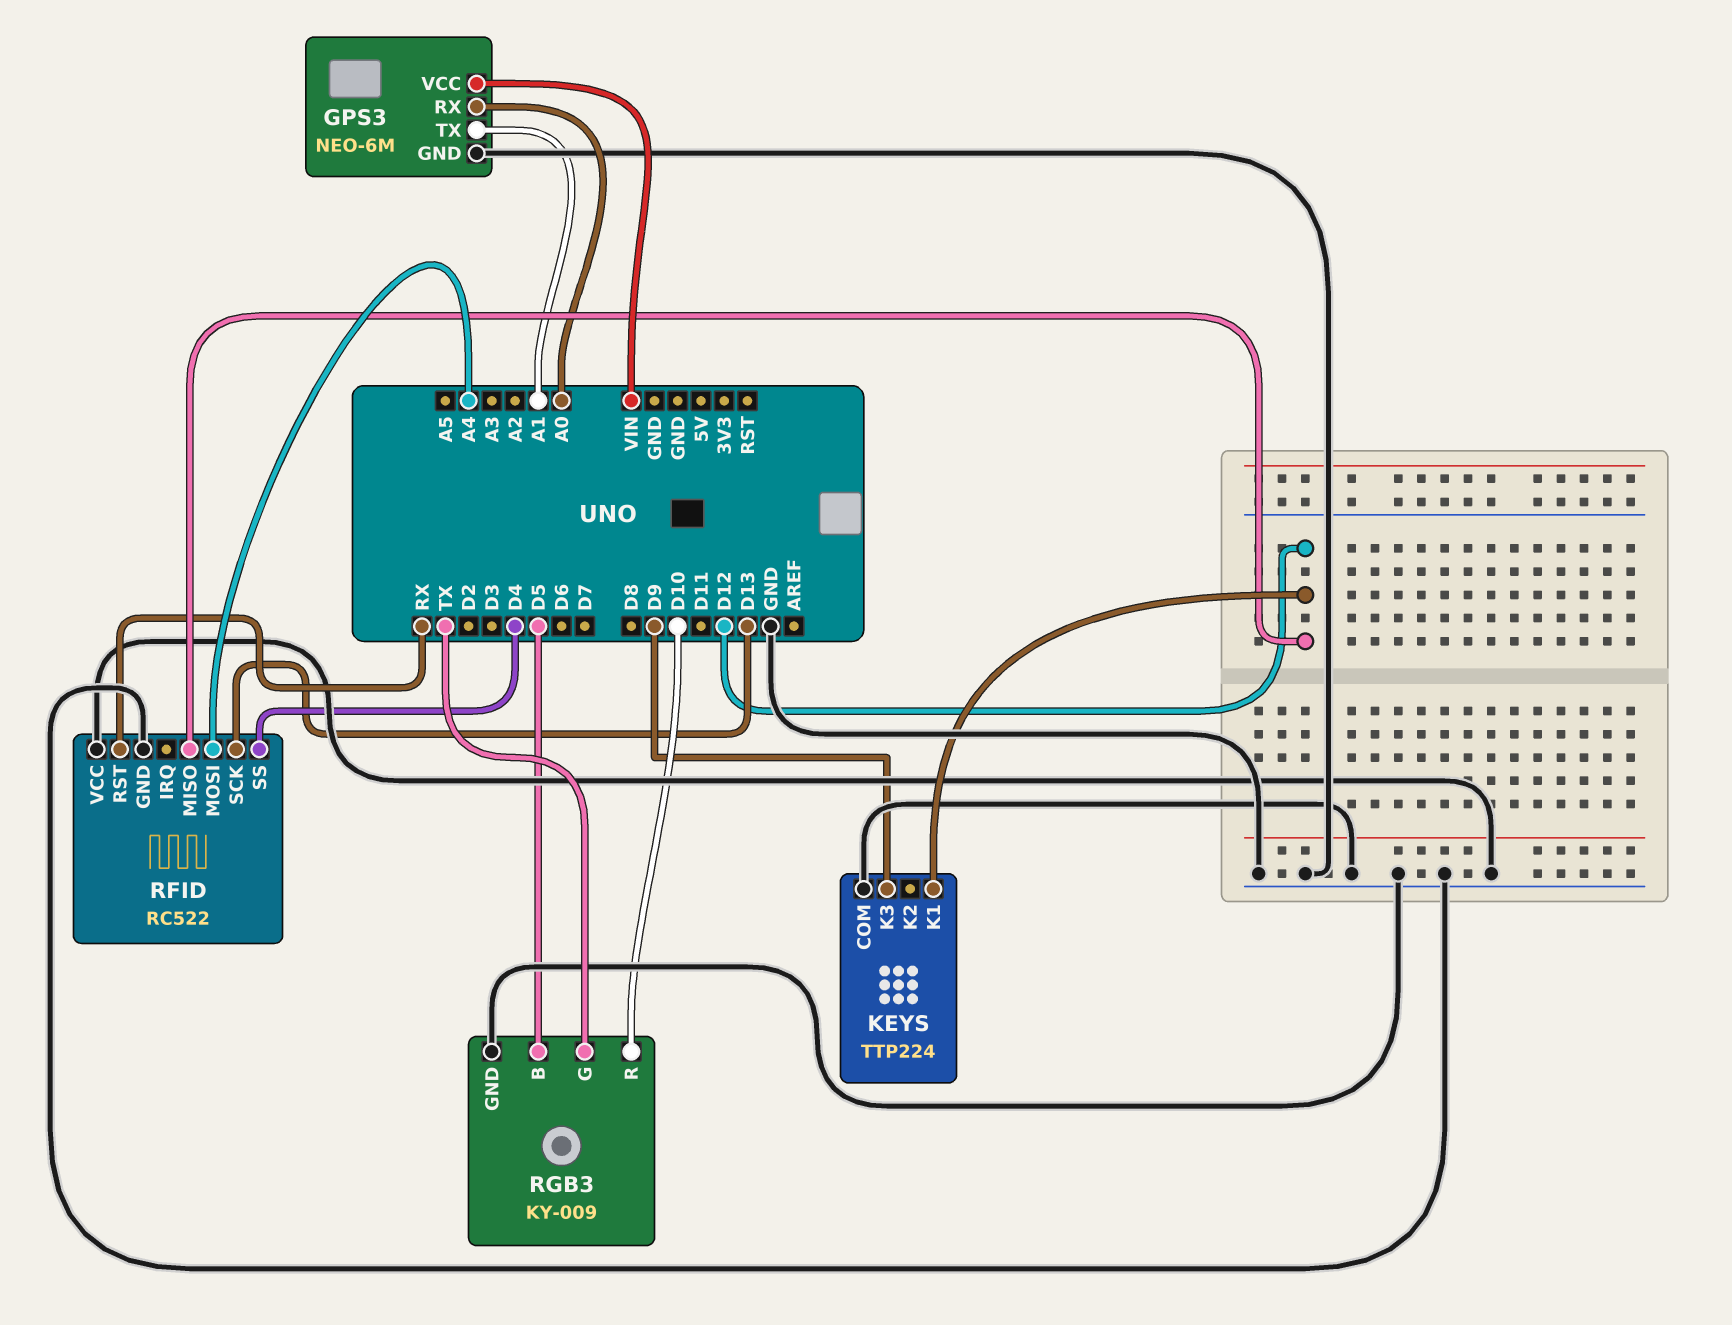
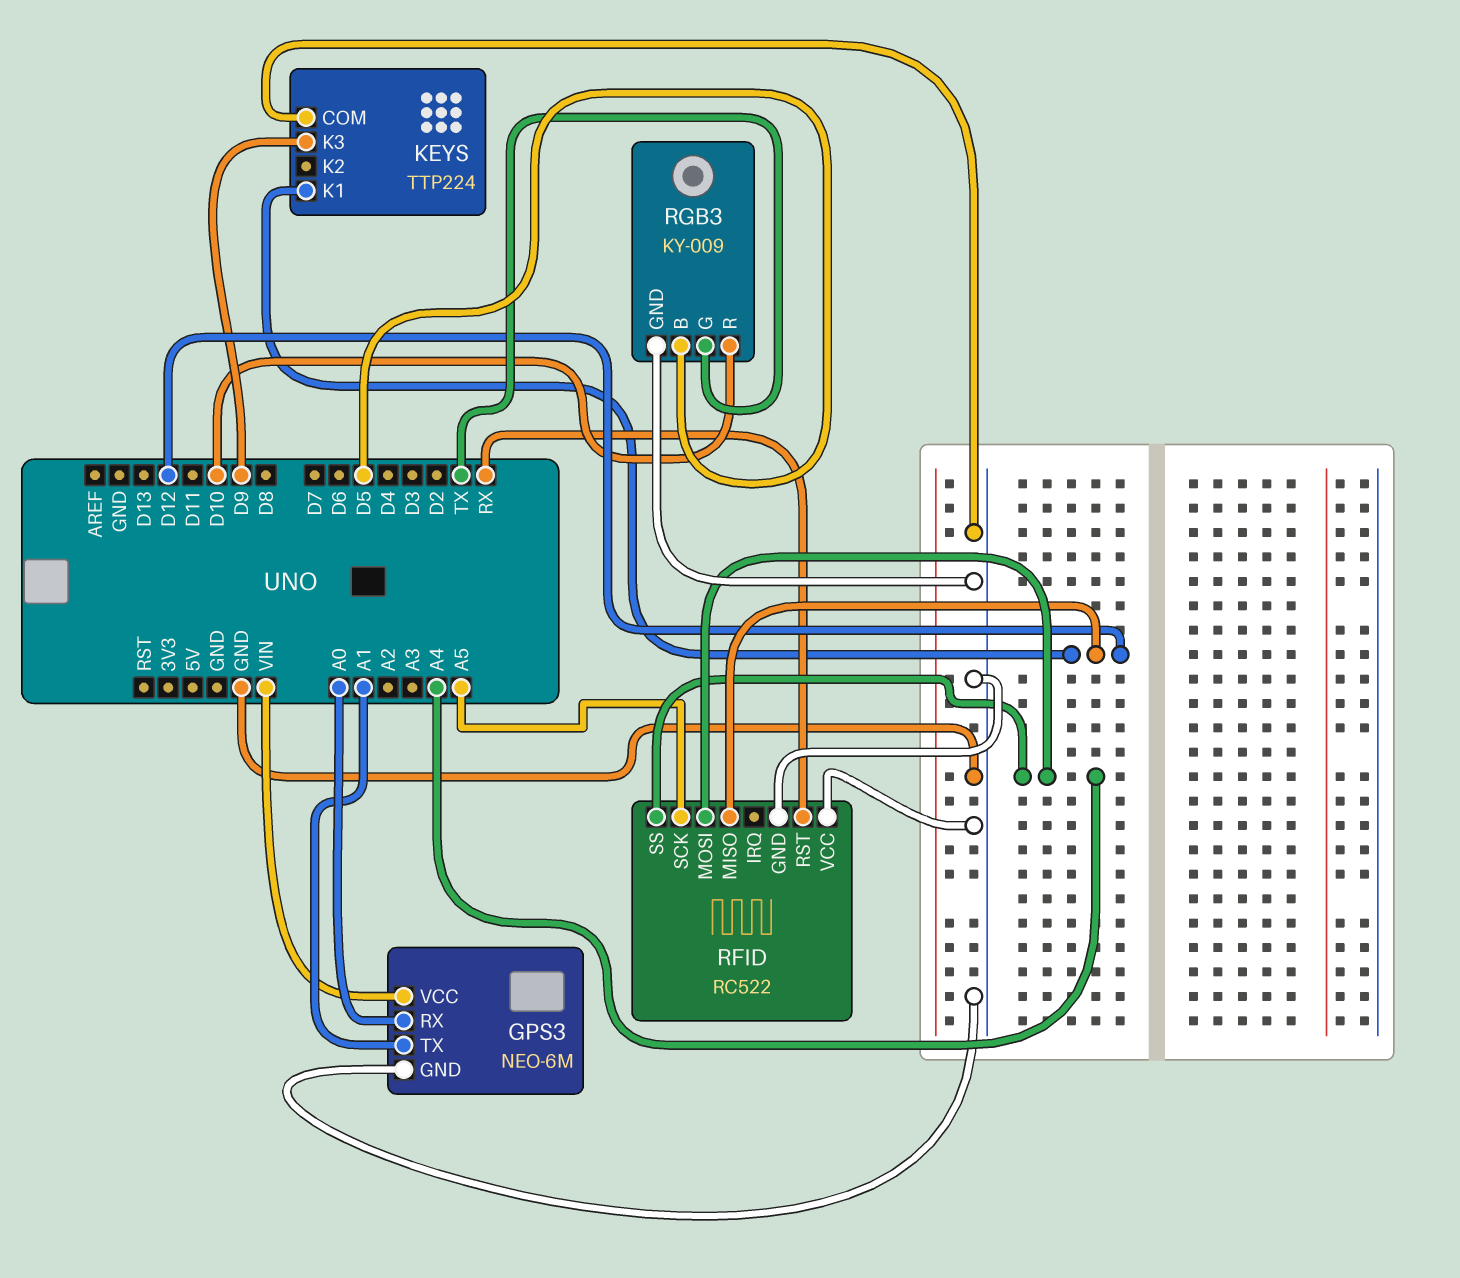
RFID pin SCK: D13 -> A5
RFID pin SS: D4 -> A4

